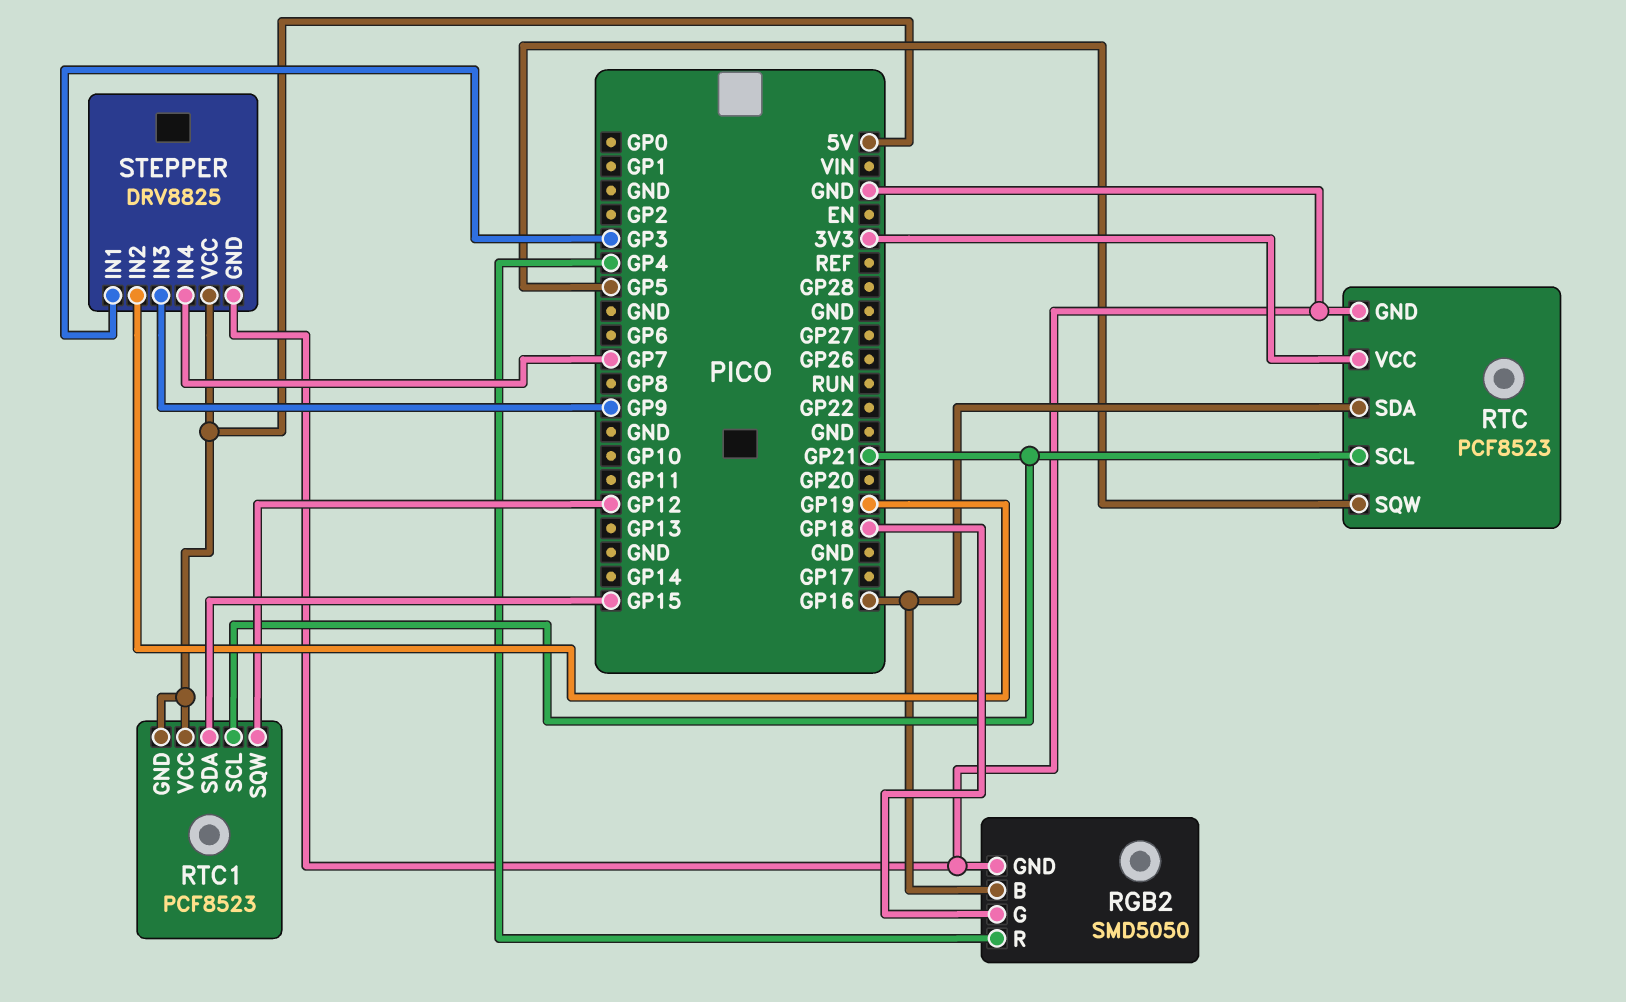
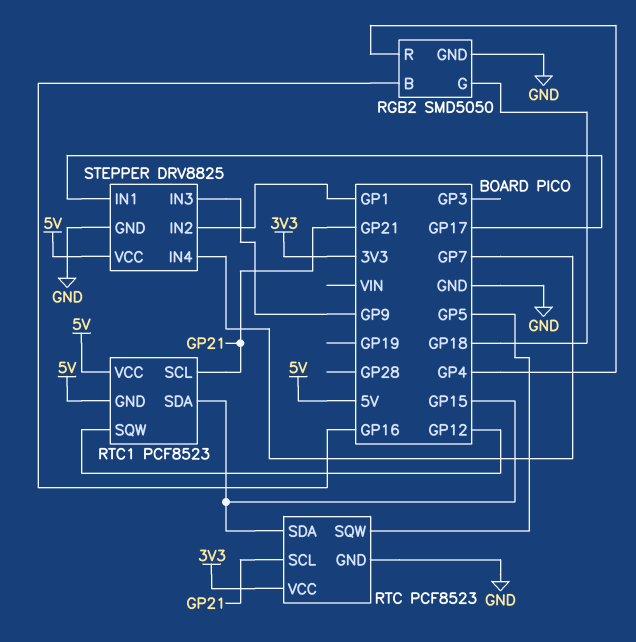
RTC pin SDA: GP16 -> GP15
STEPPER pin IN1: GP3 -> GP17
STEPPER pin IN2: GP19 -> GP1

